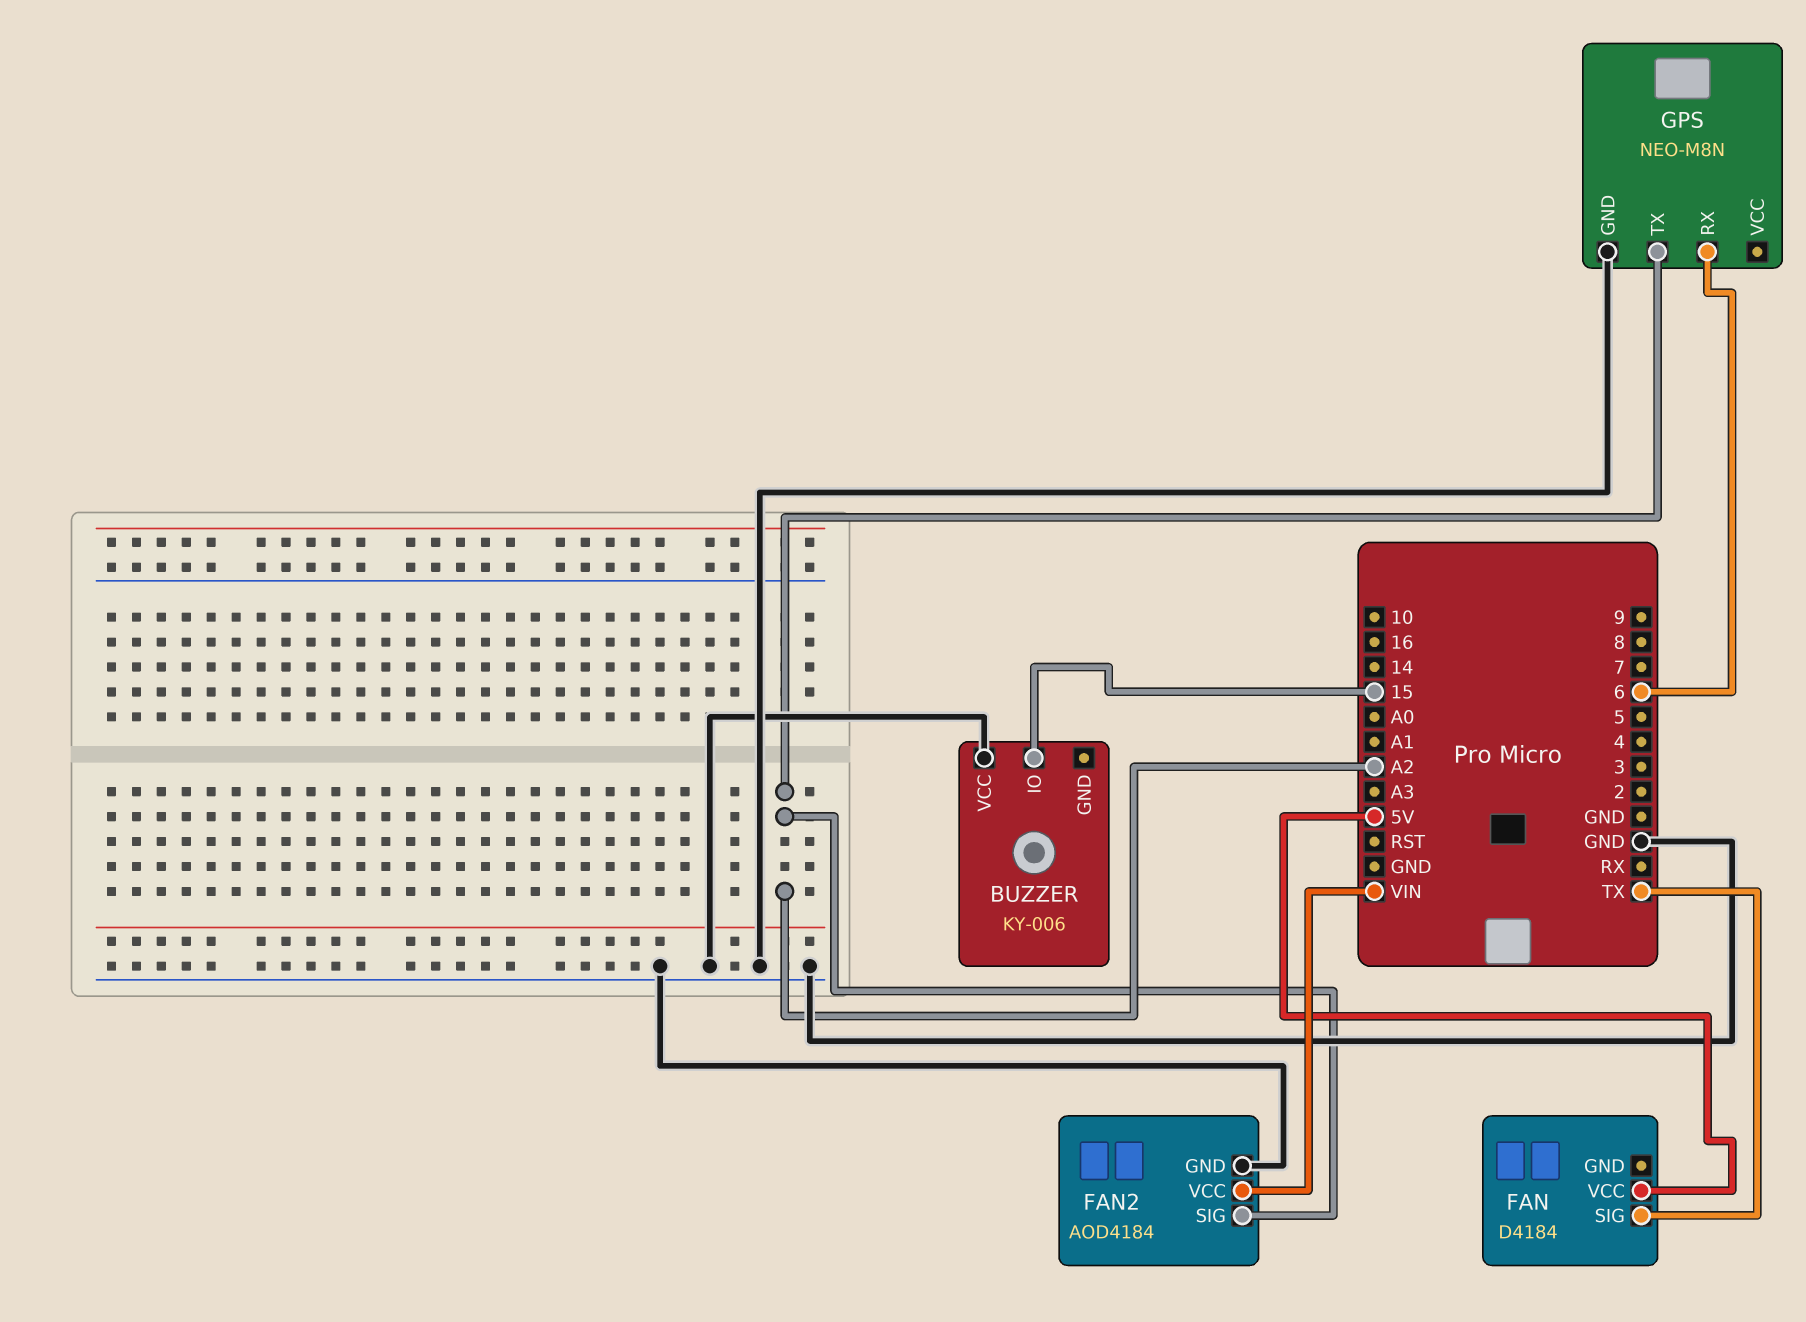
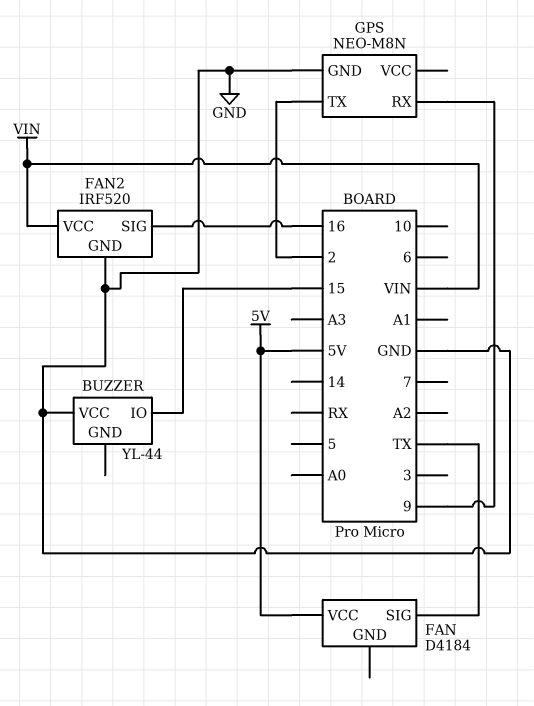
BUZZER: KY-006 -> YL-44
FAN2: AOD4184 -> IRF520
FAN2 pin SIG: A2 -> 16
GPS pin RX: 6 -> 9
GPS pin TX: A2 -> 2

